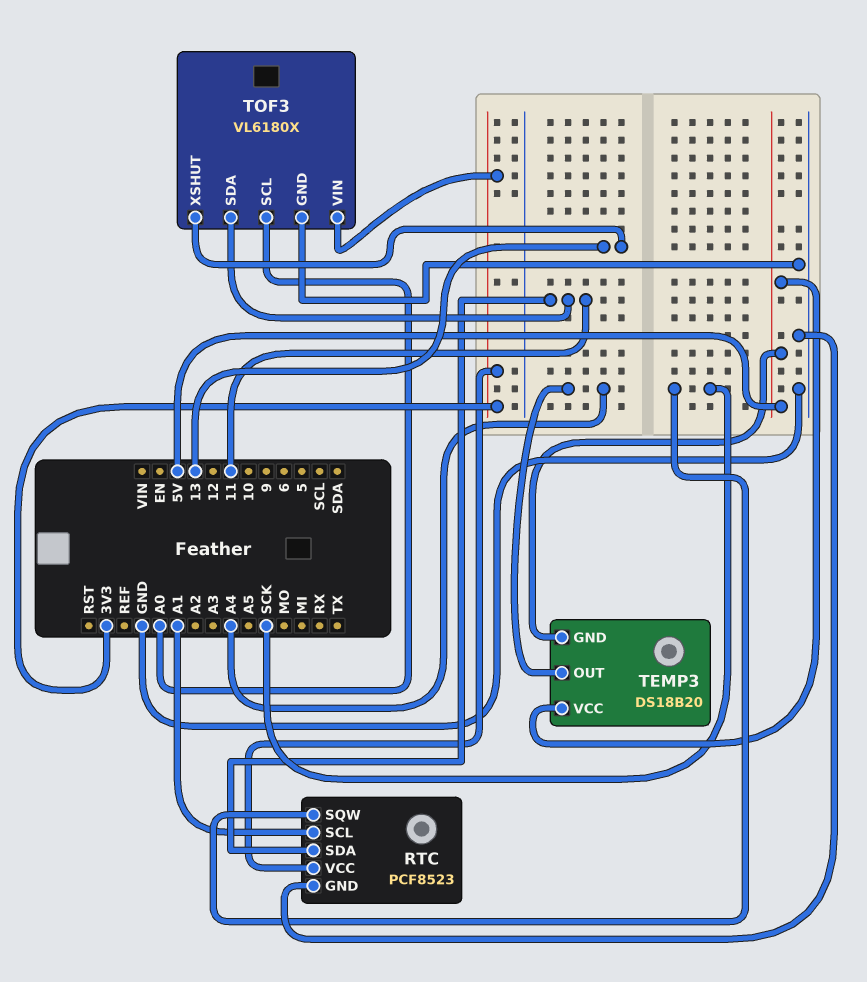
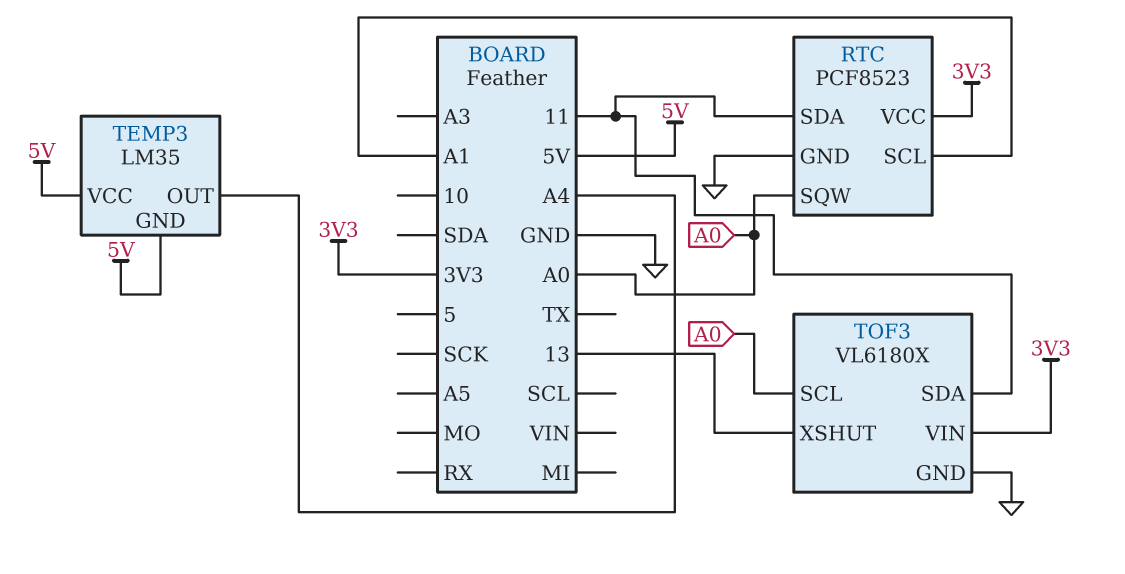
RTC pin SQW: SCK -> A0
TEMP3: DS18B20 -> LM35

